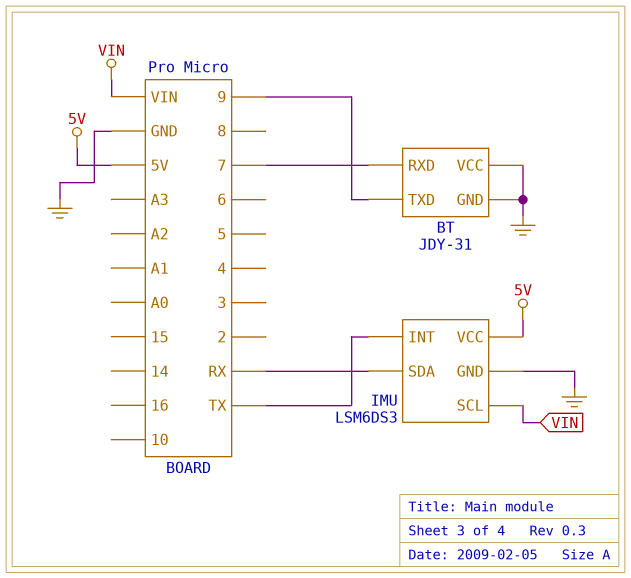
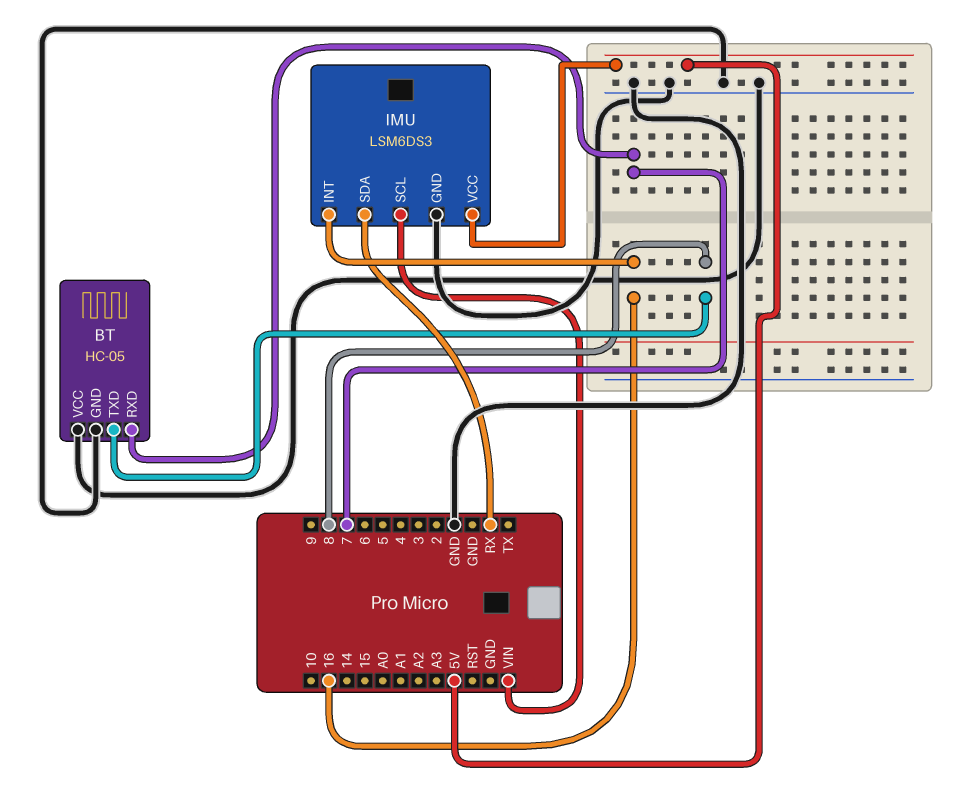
BT: JDY-31 -> HC-05
BT pin TXD: 9 -> 8
IMU pin INT: TX -> 16

